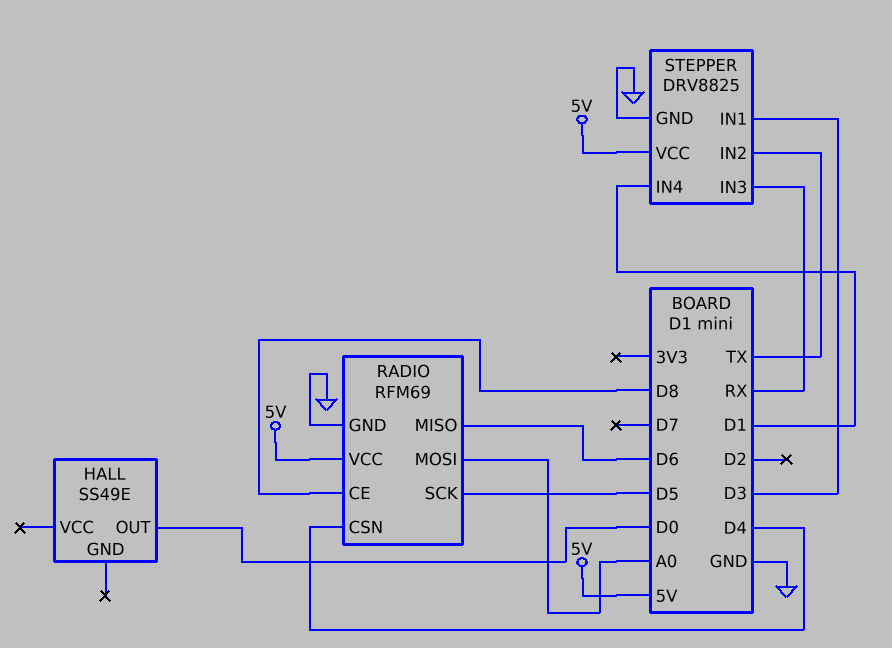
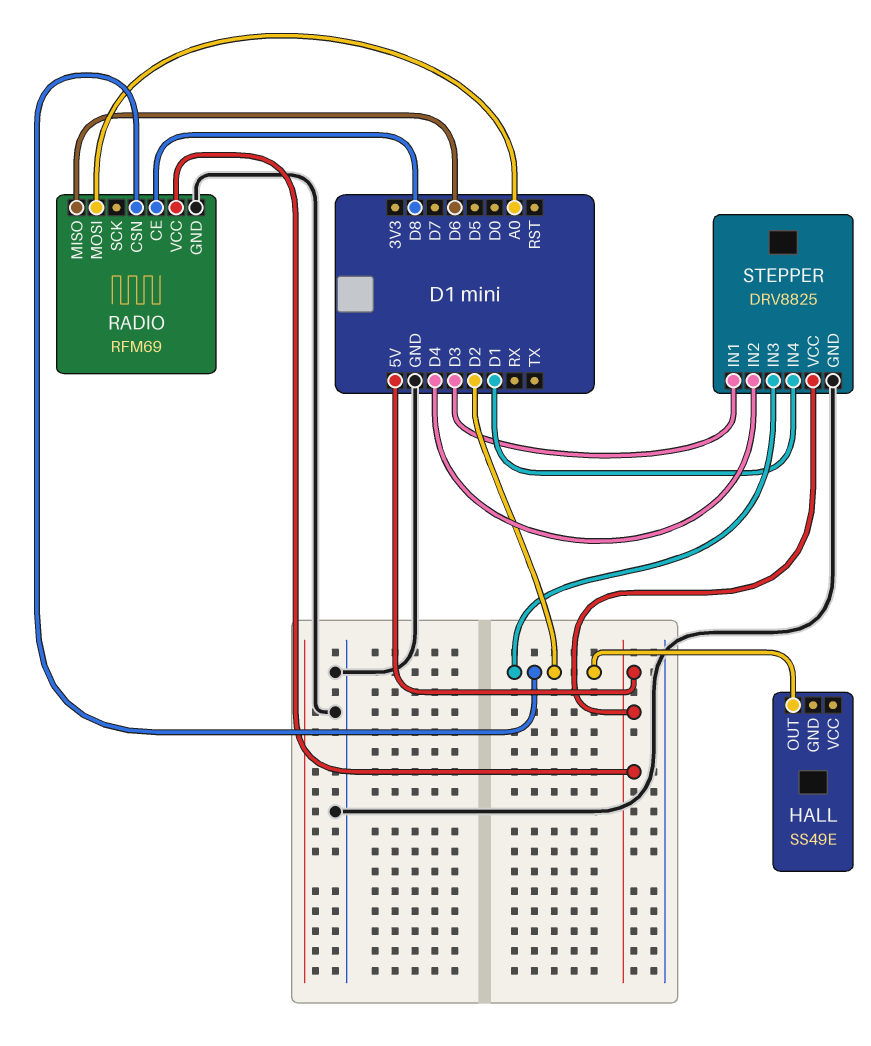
HALL pin OUT: D0 -> D2
RADIO pin CSN: D4 -> D2
RADIO pin SCK: D5 -> none
STEPPER pin IN2: TX -> D4
STEPPER pin IN3: RX -> D2

